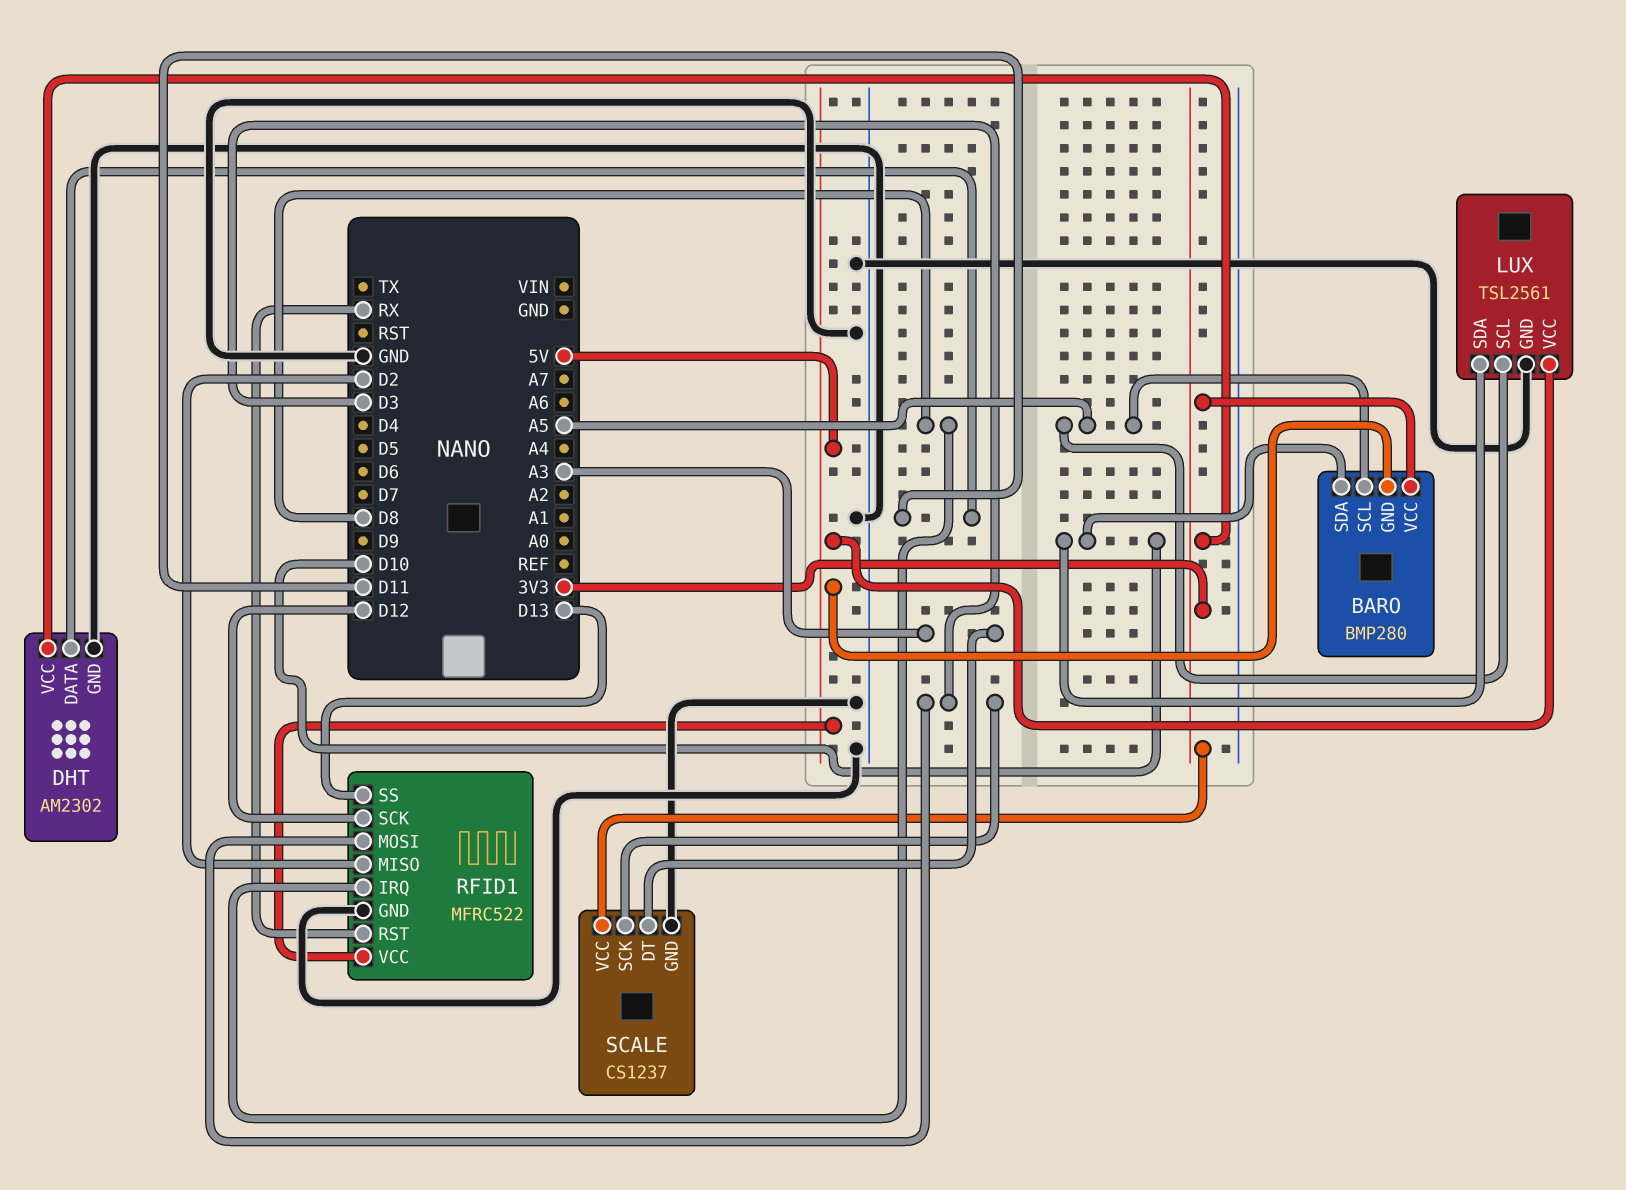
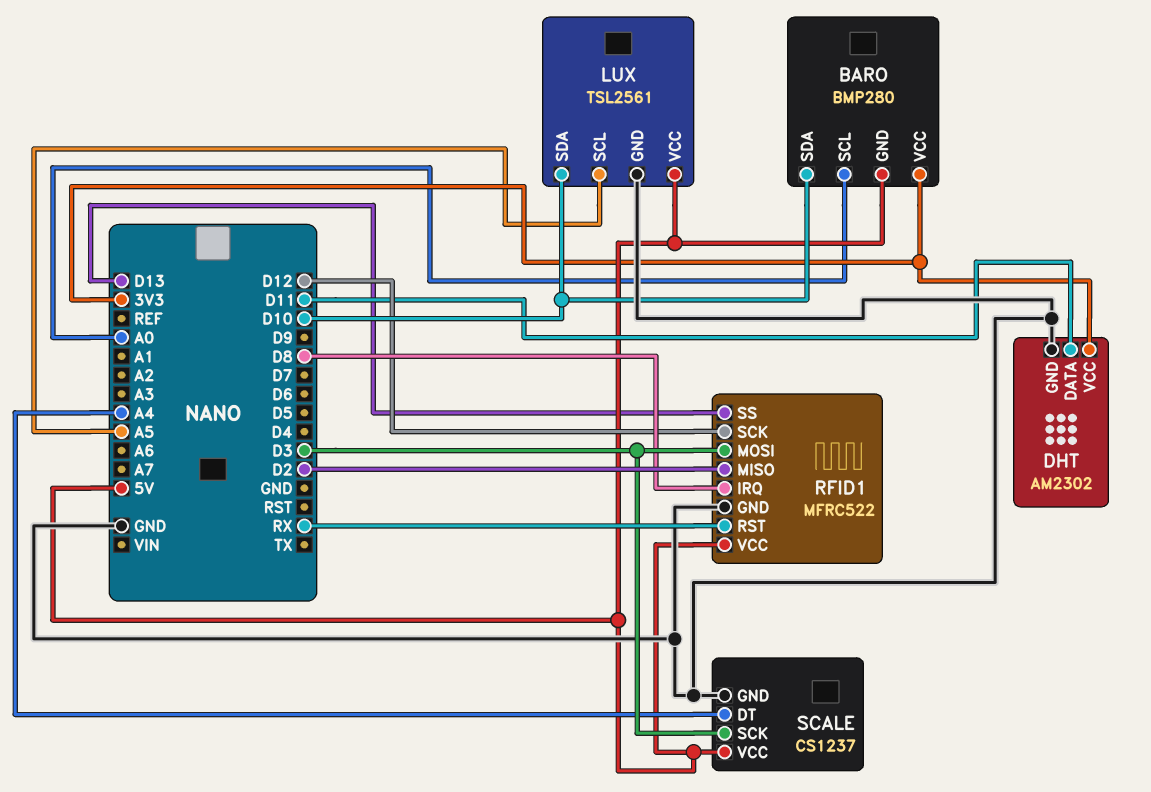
BARO pin SCL: A5 -> A0
SCALE pin DT: A3 -> A4
SCALE pin VCC: 3V3 -> 5V

